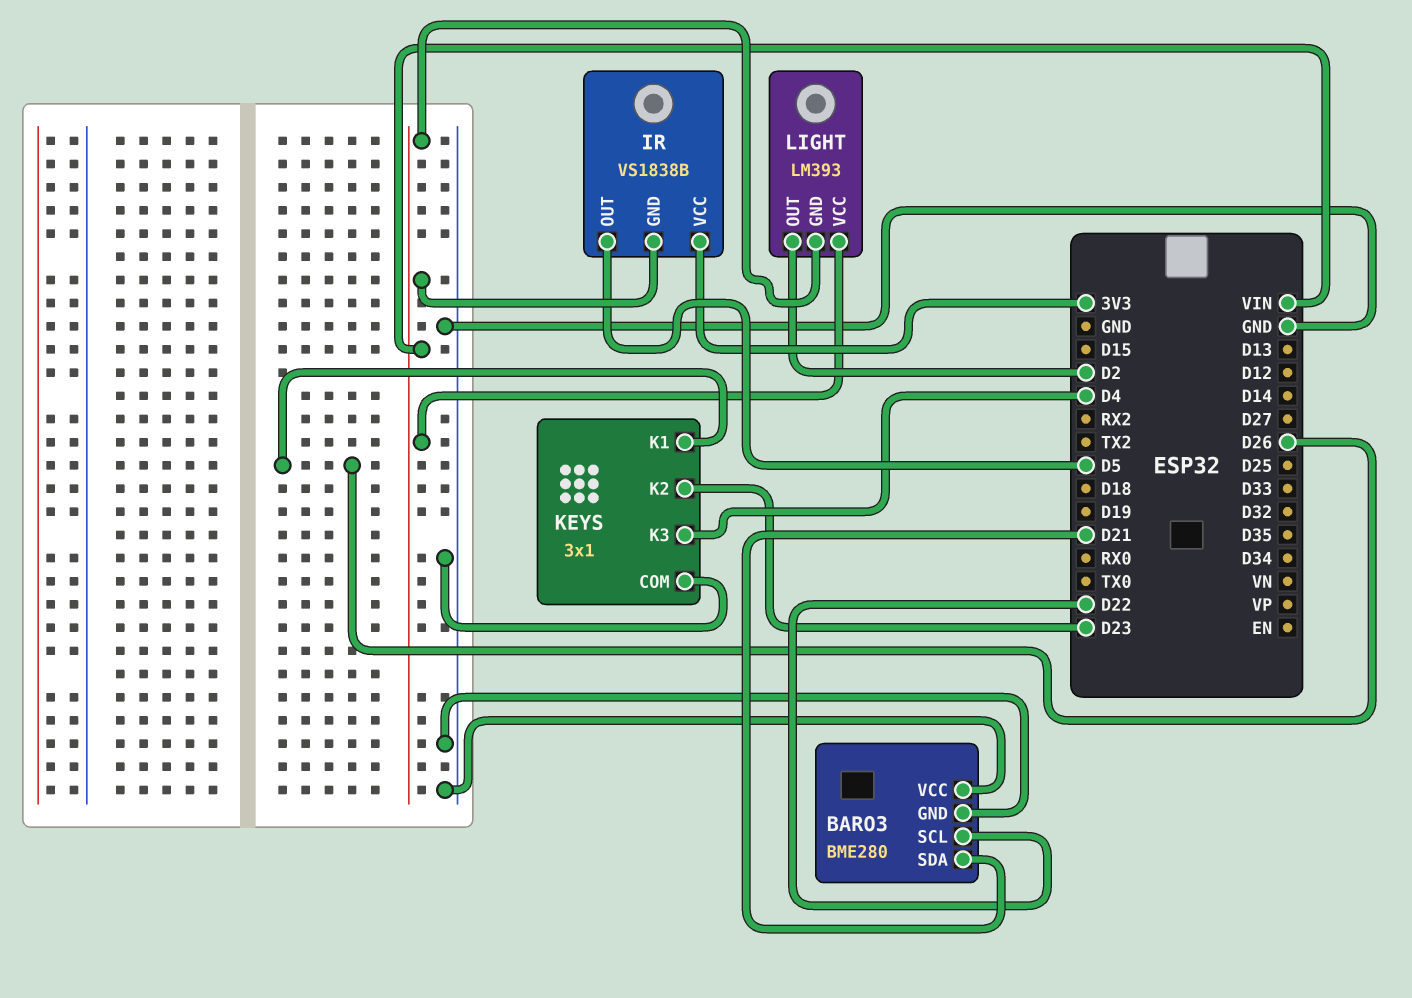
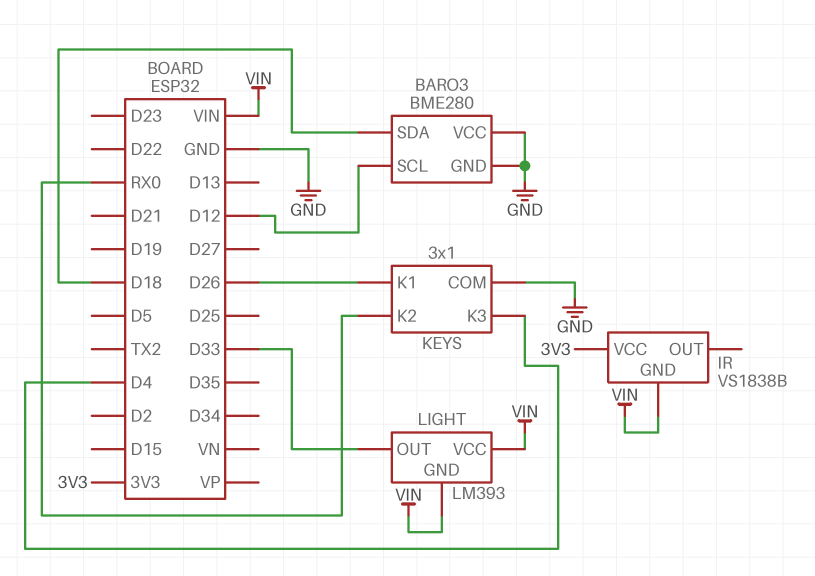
BARO3 pin SCL: D22 -> D12
BARO3 pin SDA: D21 -> D18
IR pin OUT: D5 -> none
KEYS pin K2: D23 -> RX0
LIGHT pin OUT: D2 -> D33

